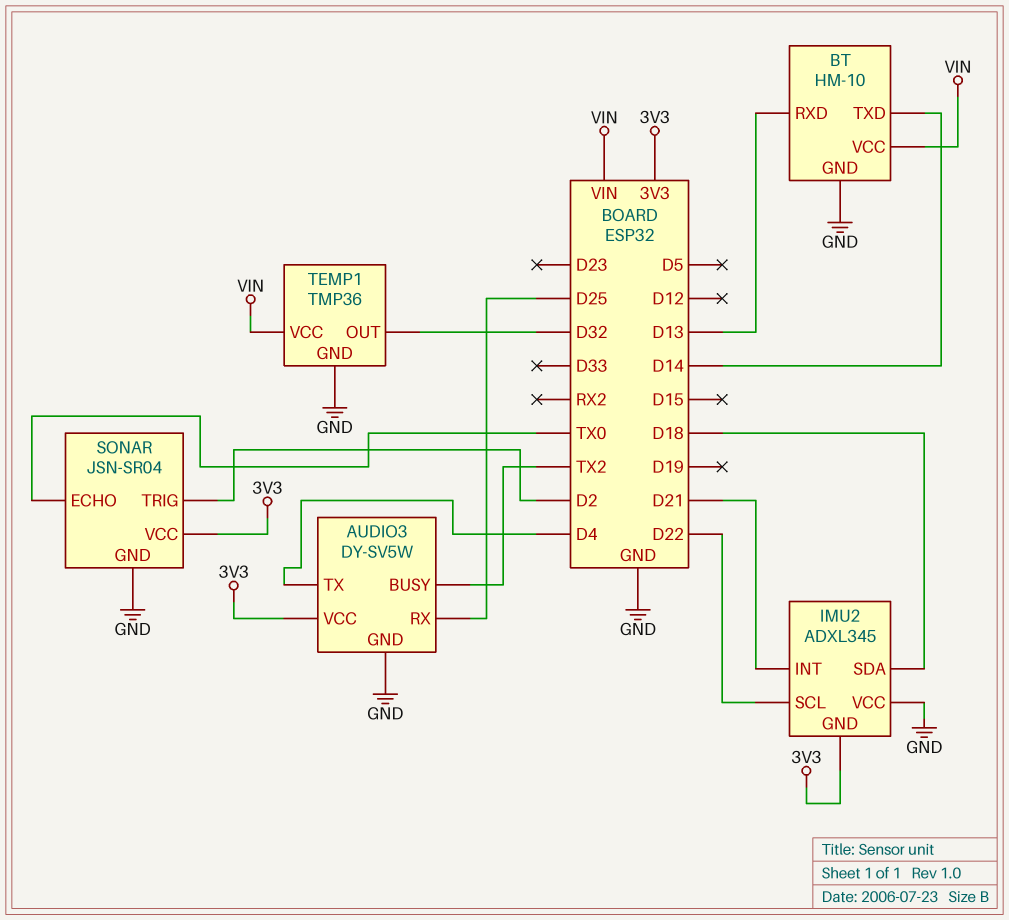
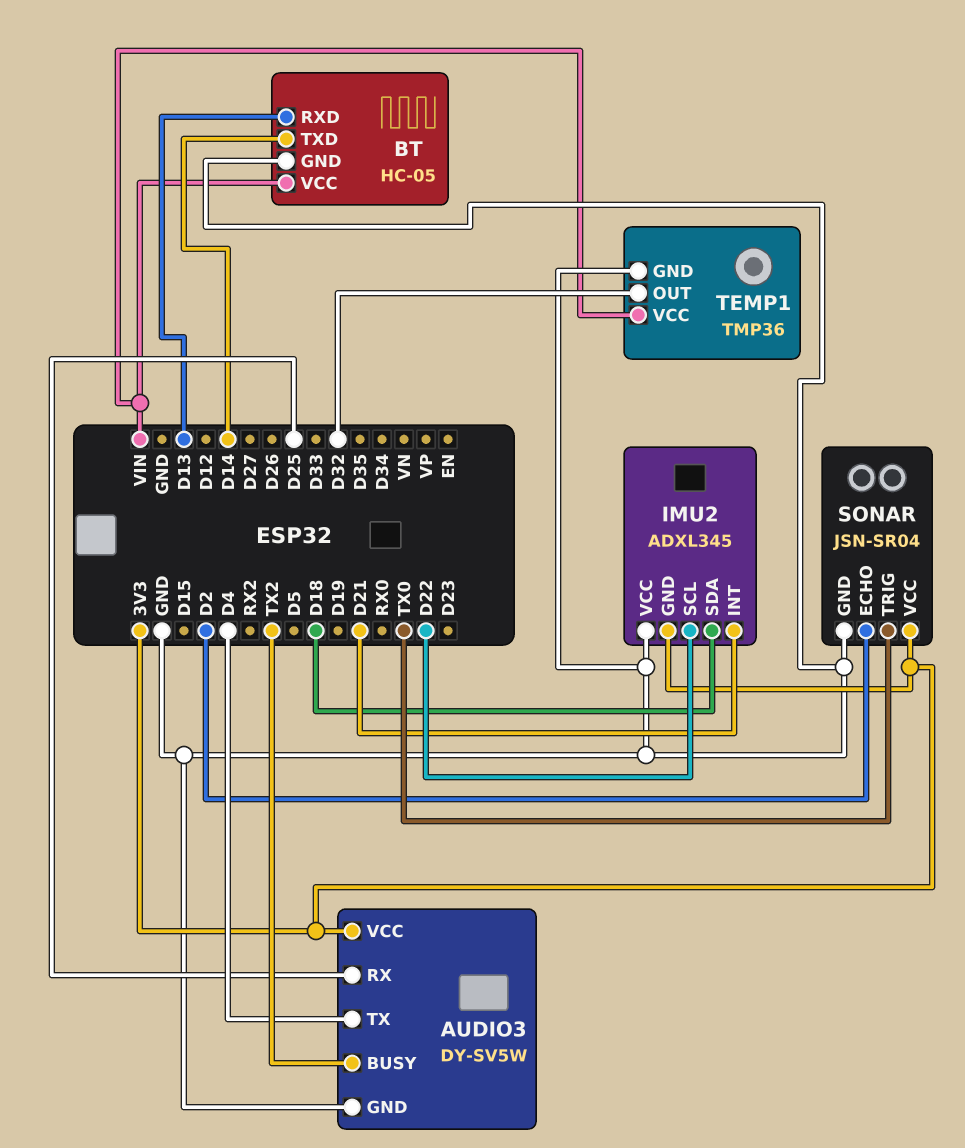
BT: HM-10 -> HC-05
SONAR pin ECHO: TX0 -> D2
SONAR pin TRIG: D2 -> TX0

